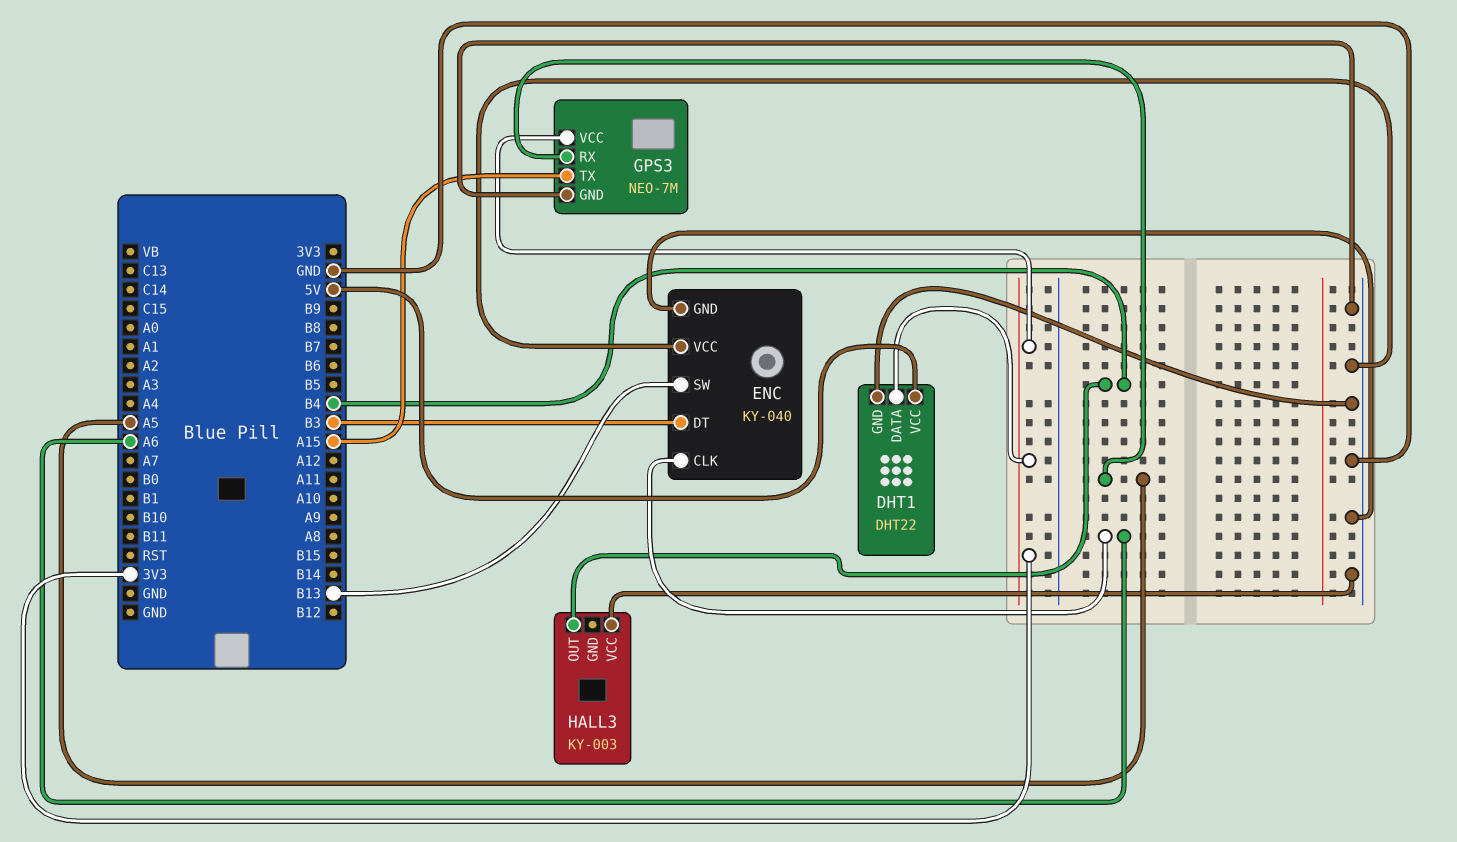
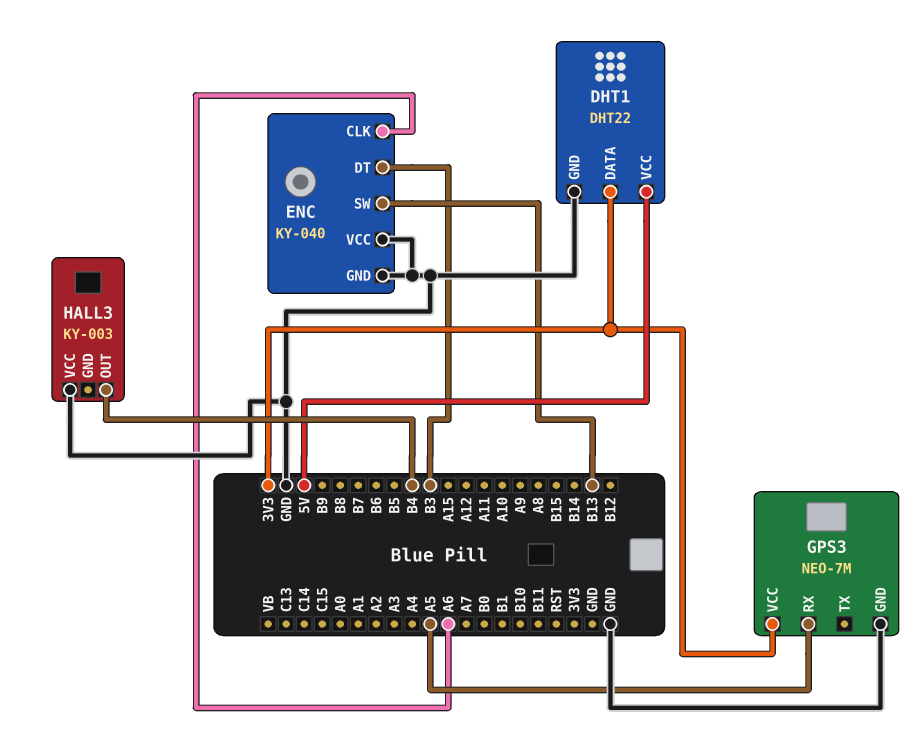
GPS3 pin TX: A15 -> none

